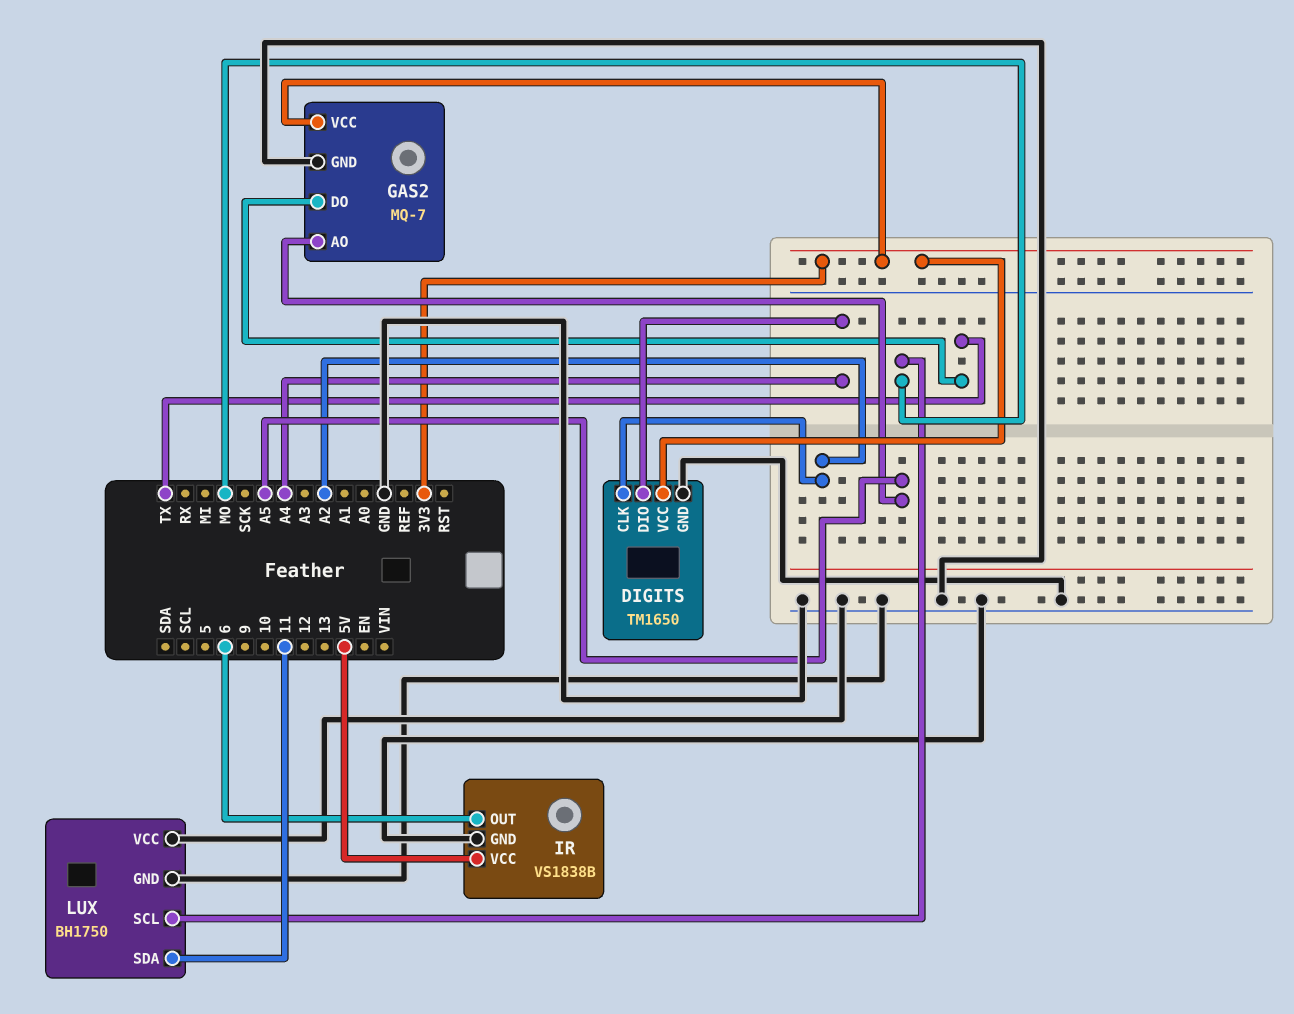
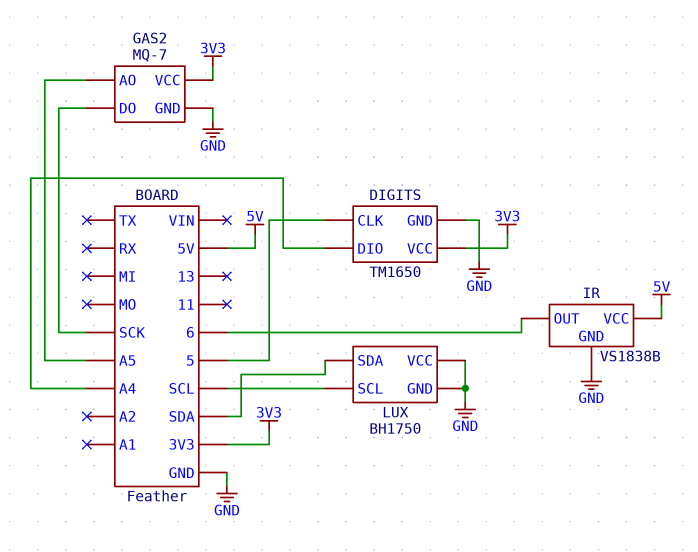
DIGITS pin CLK: A2 -> 5
GAS2 pin DO: TX -> SCK
LUX pin SCL: MO -> SCL
LUX pin SDA: 11 -> SDA

